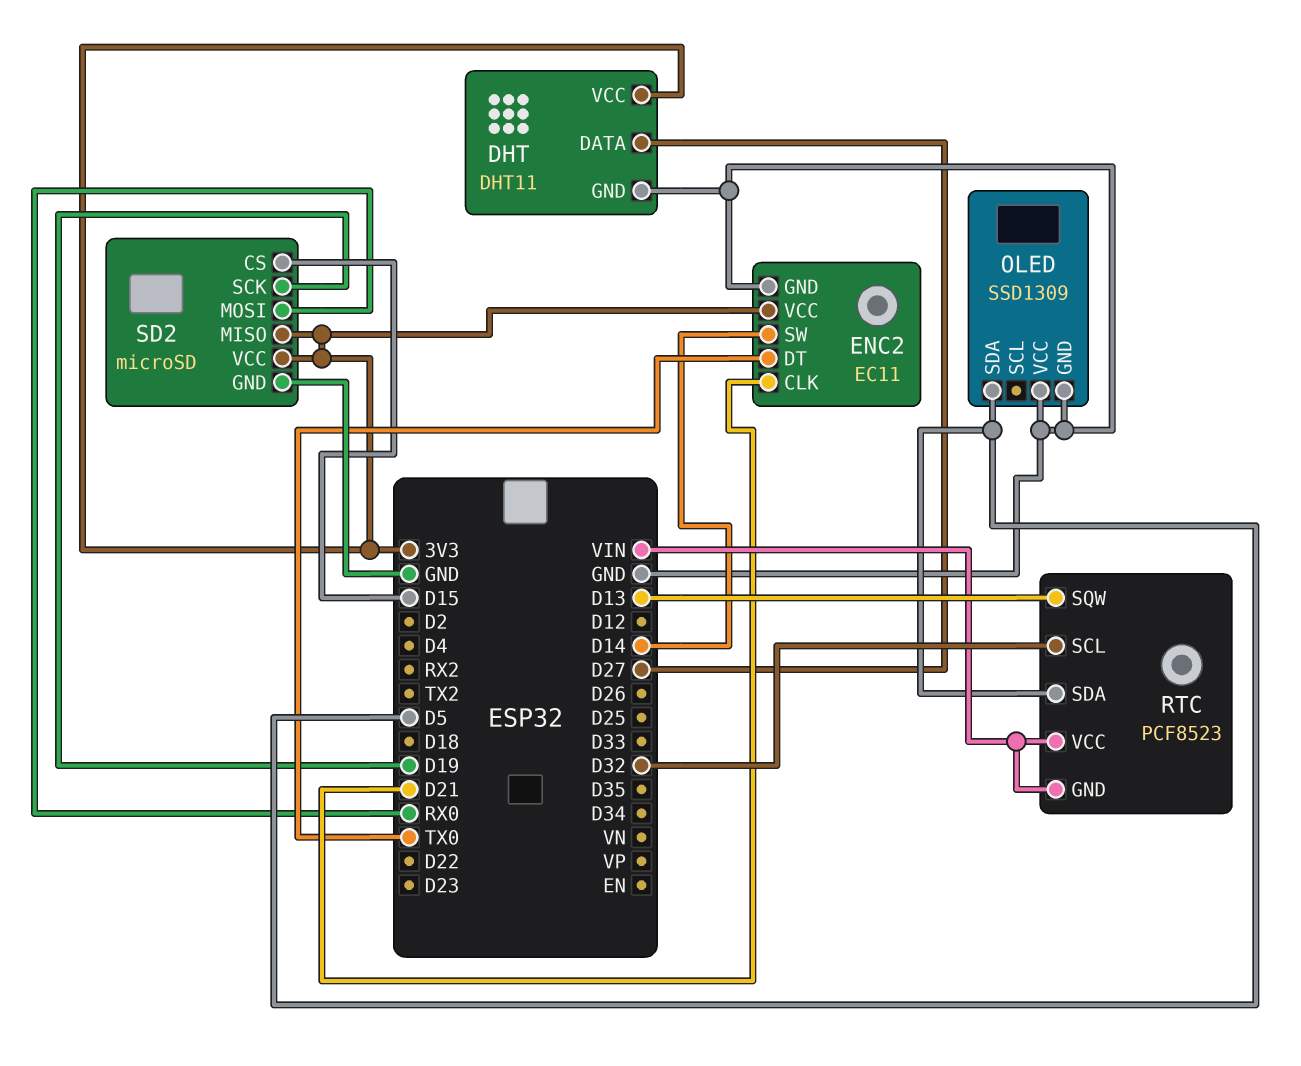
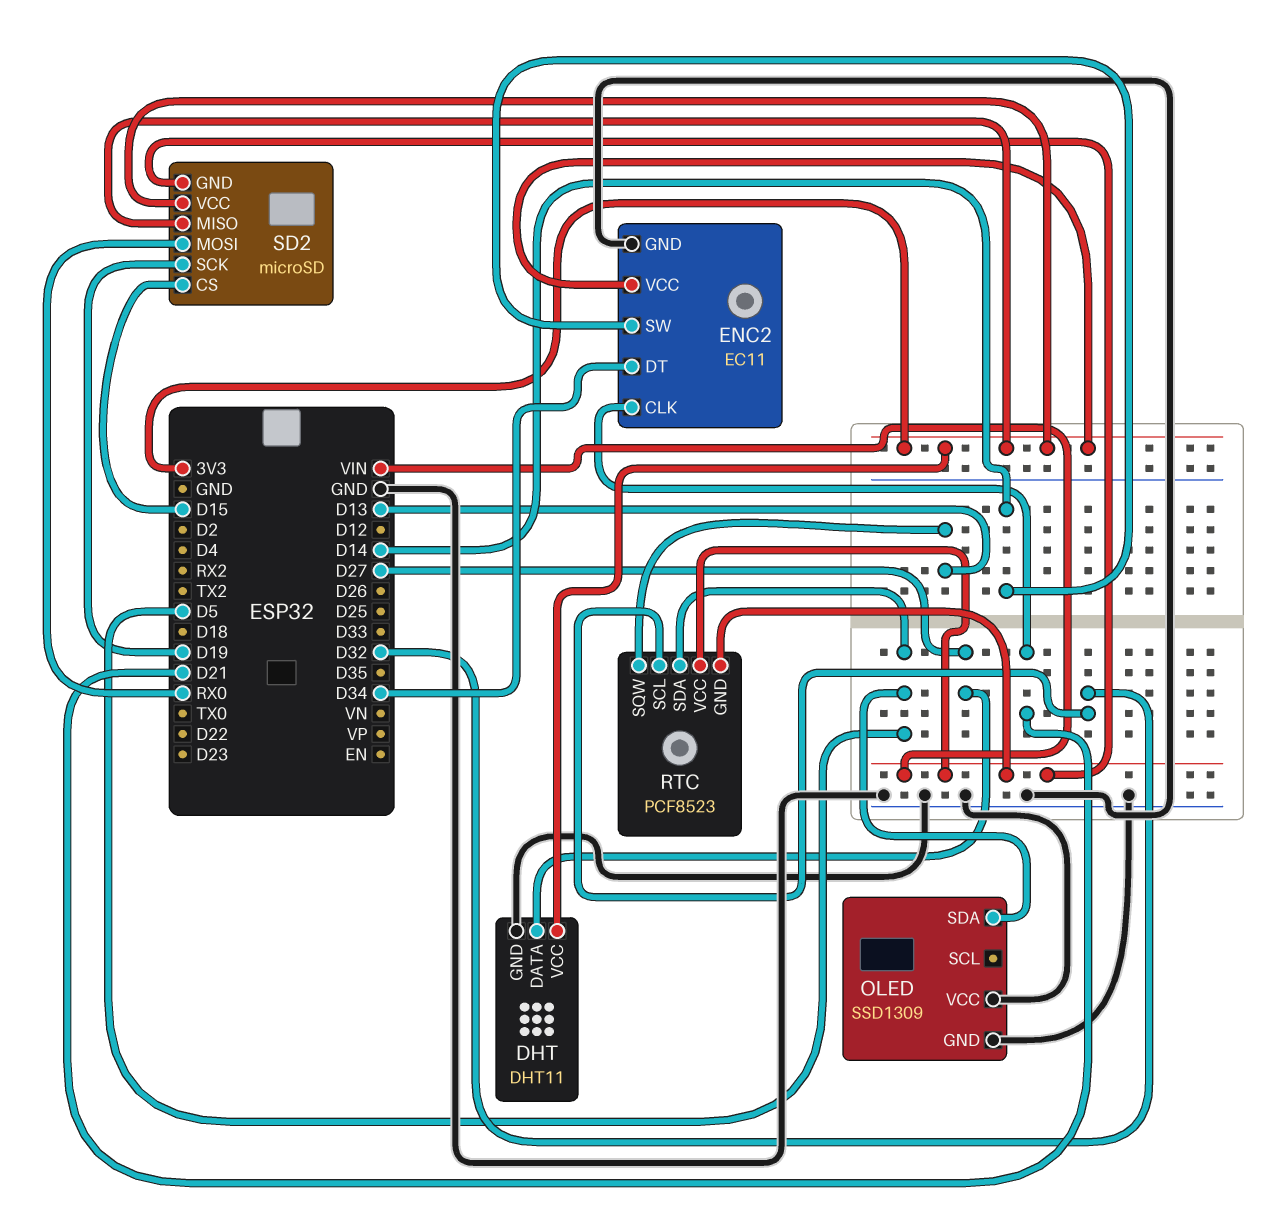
ENC2 pin DT: TX0 -> D34
SD2 pin GND: GND -> VIN

